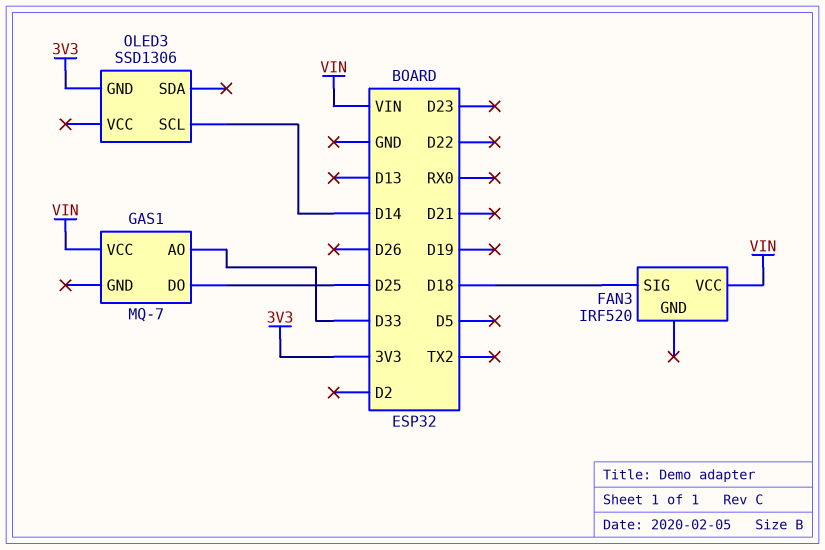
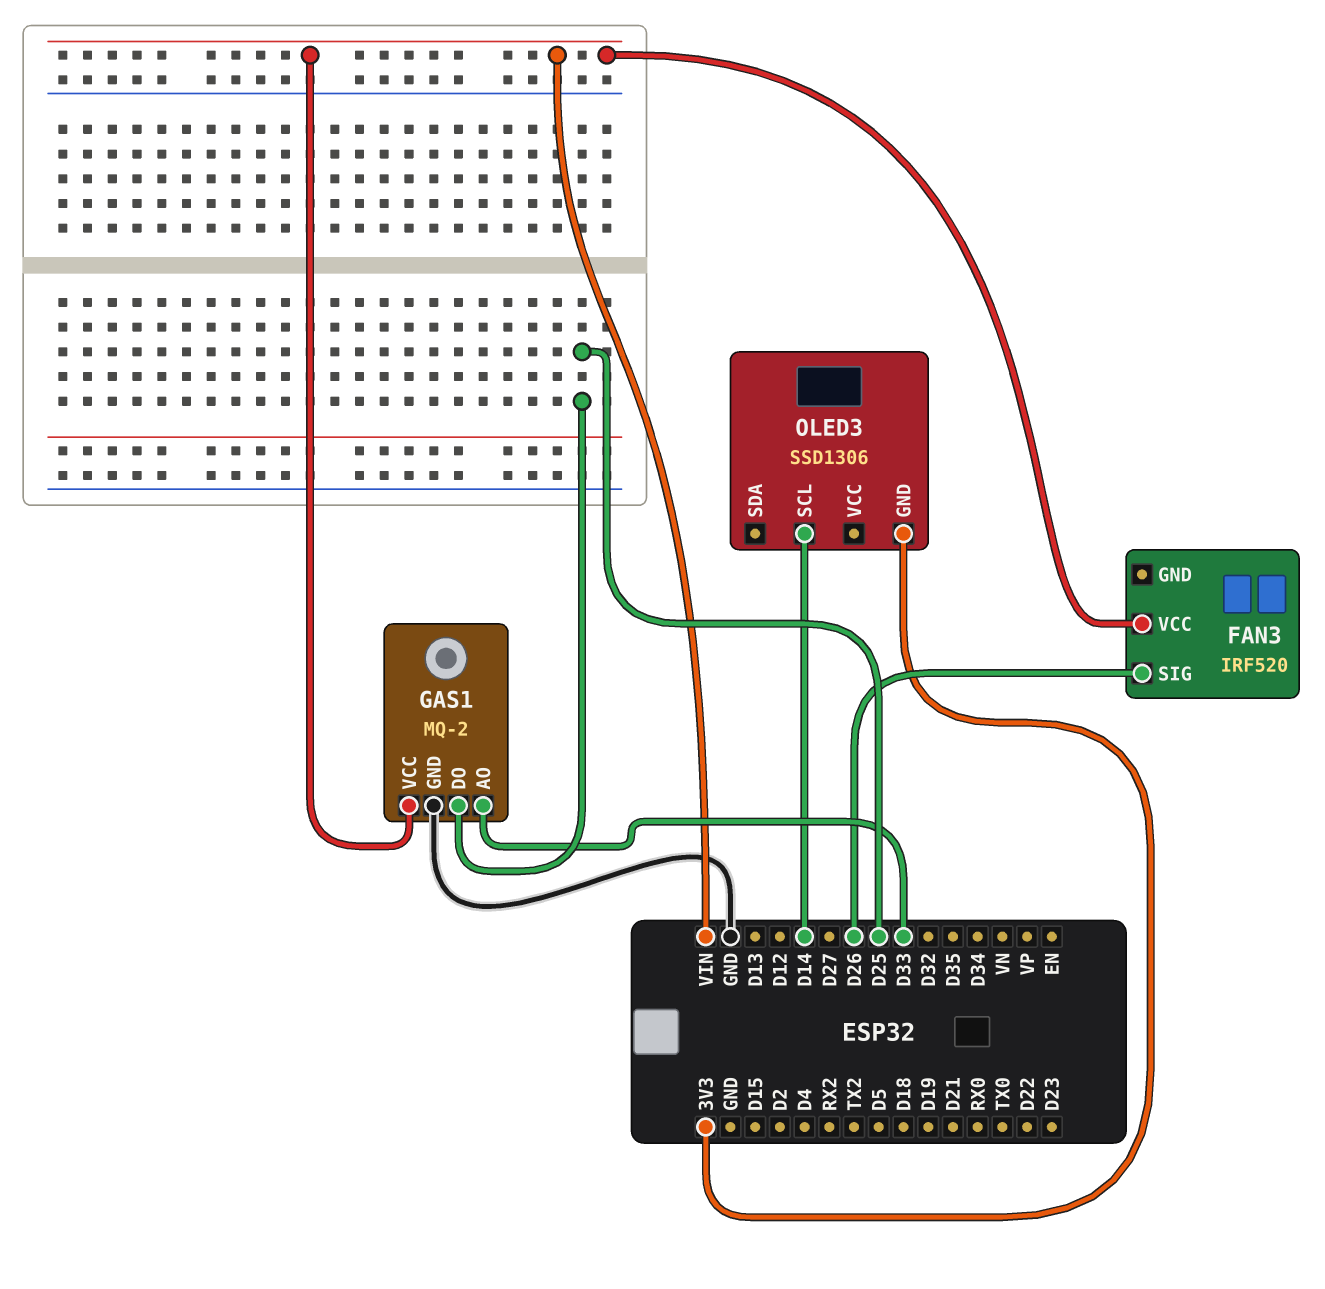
FAN3 pin SIG: D18 -> D26
GAS1: MQ-7 -> MQ-2
GAS1 pin GND: none -> GND

